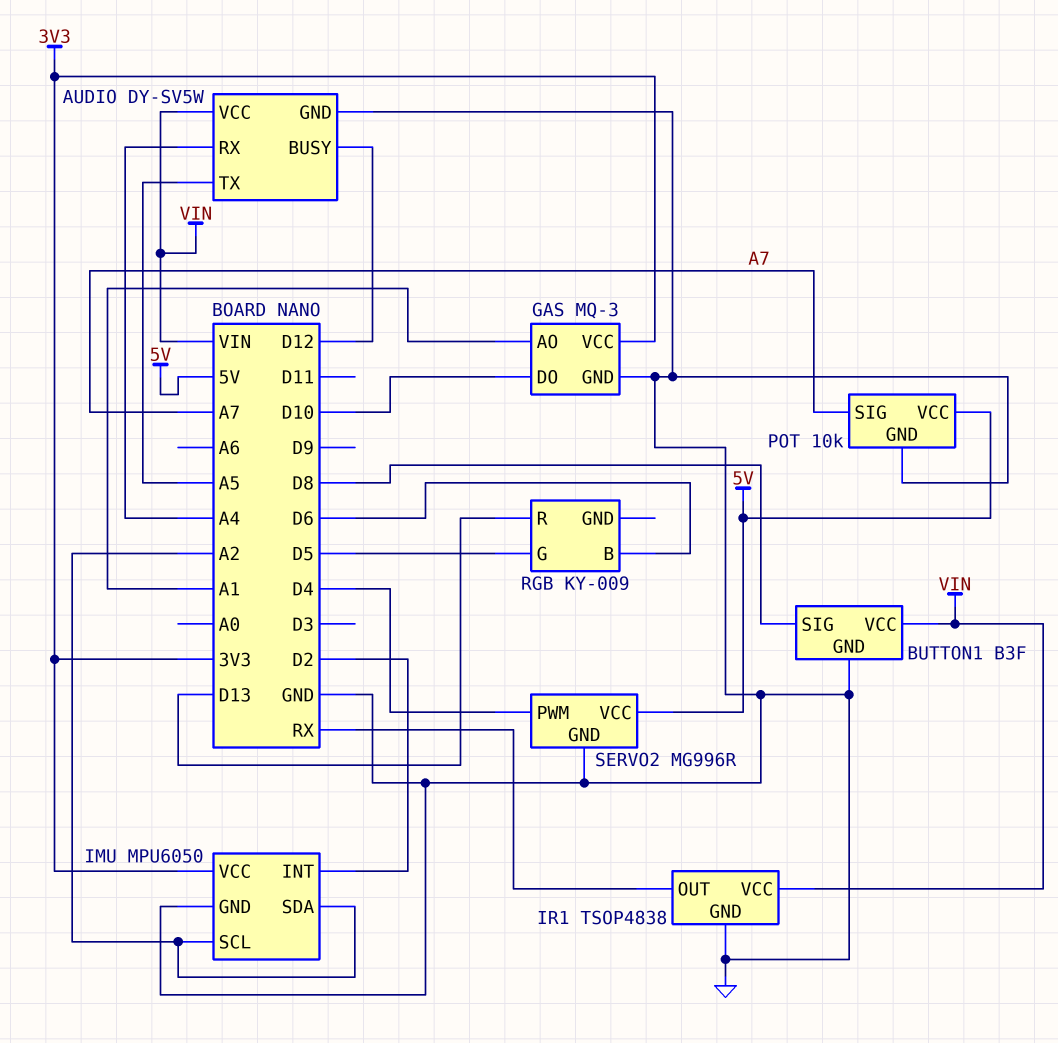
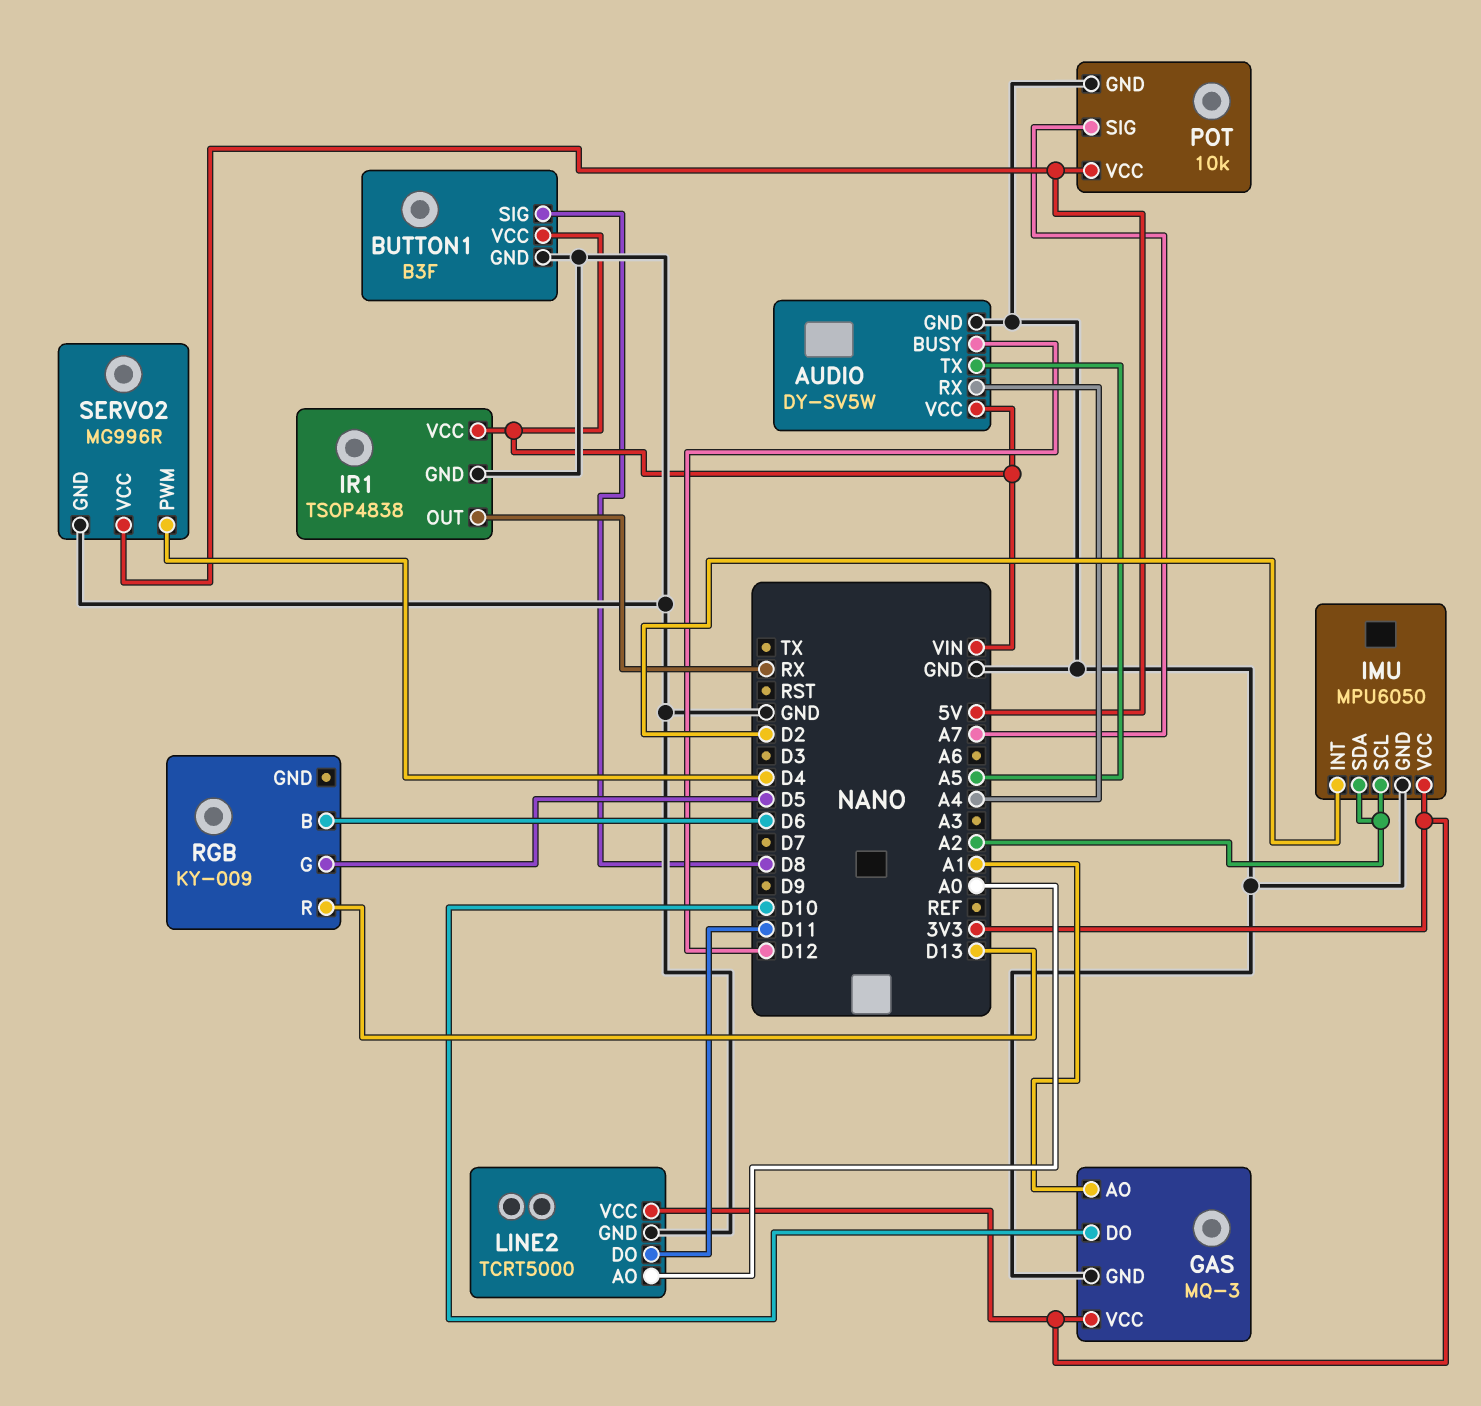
LINE2: none -> TCRT5000
LINE2 pin AO: none -> A0
LINE2 pin DO: none -> D11
LINE2 pin GND: none -> GND
LINE2 pin VCC: none -> 3V3

